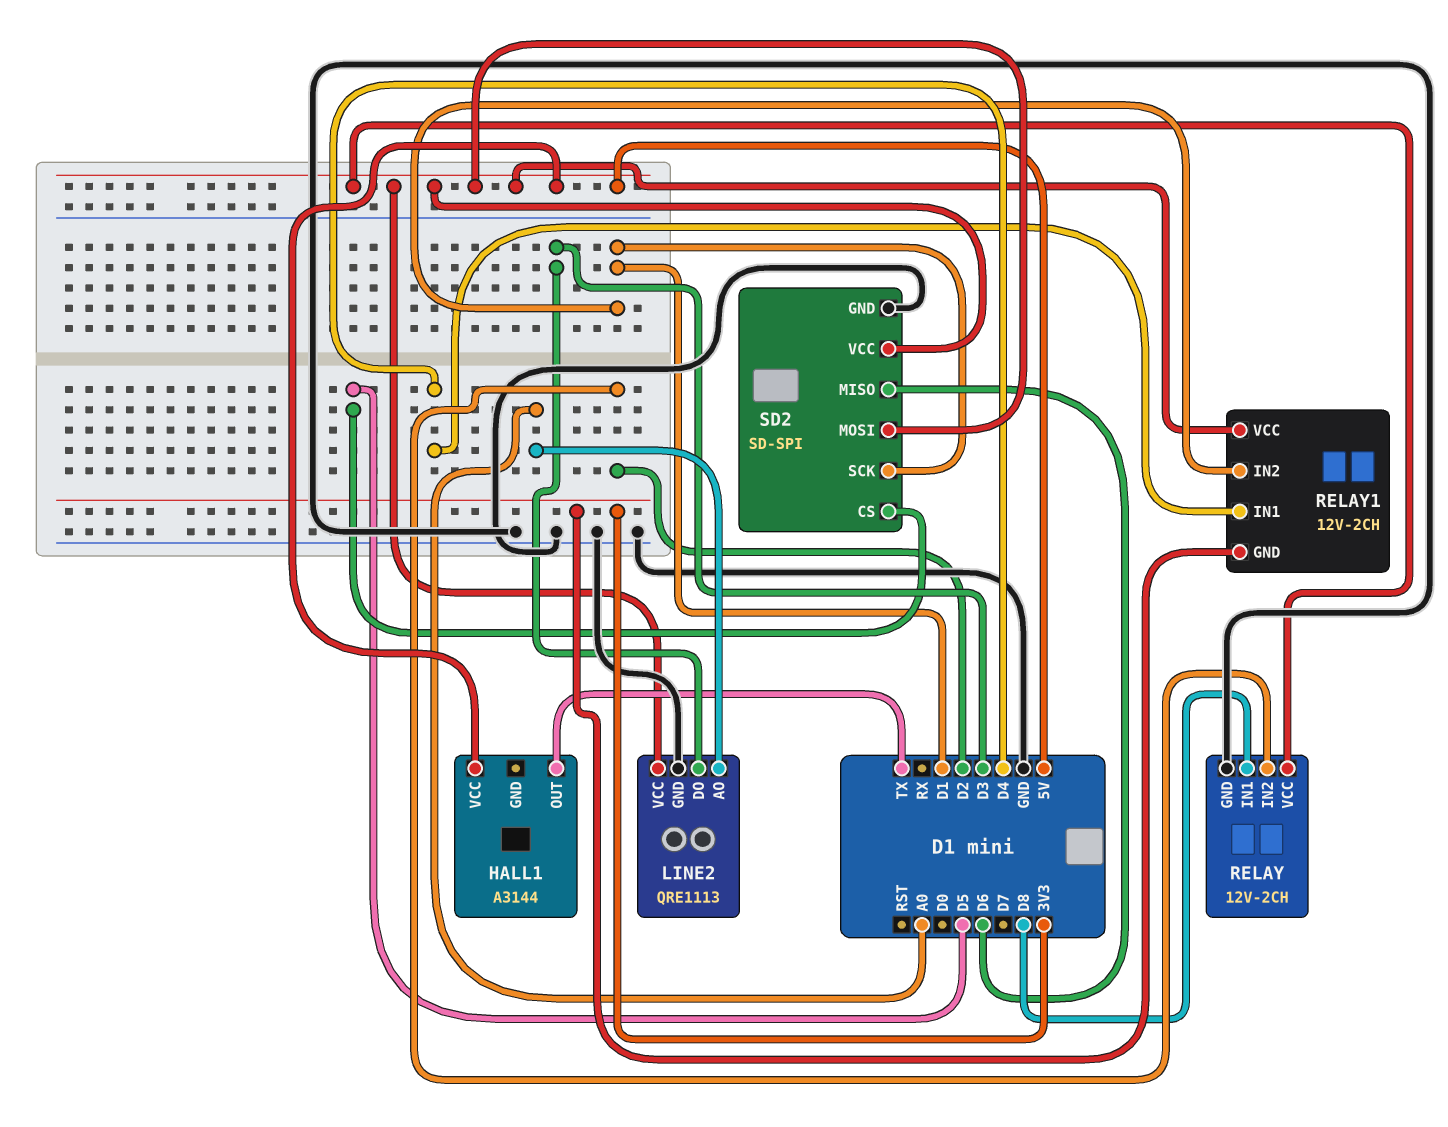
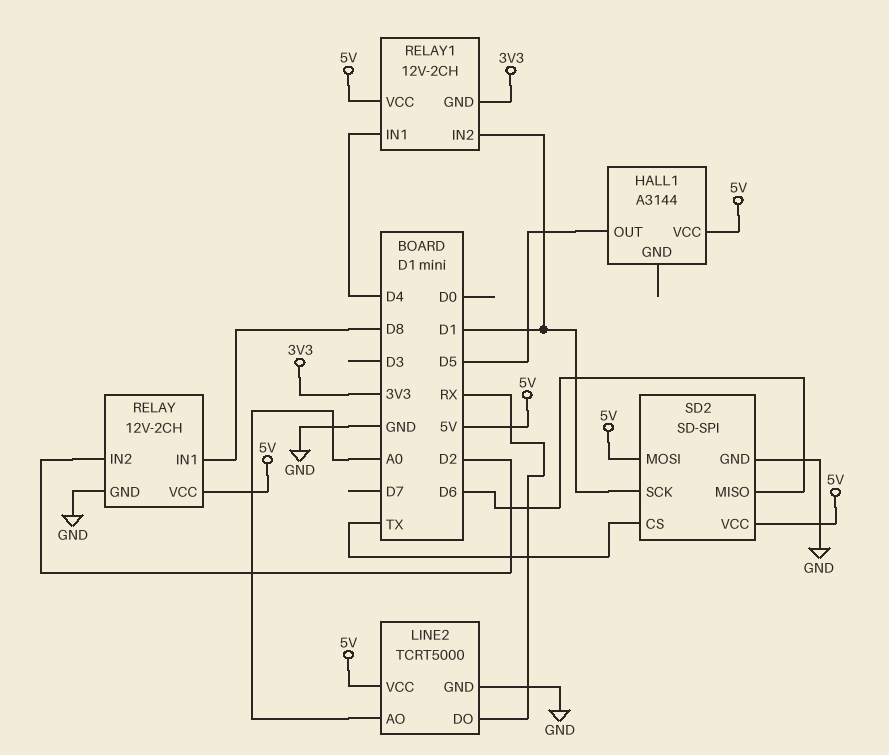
HALL1 pin OUT: TX -> D5
LINE2: QRE1113 -> TCRT5000
LINE2 pin DO: D3 -> RX
SD2 pin CS: D5 -> TX

